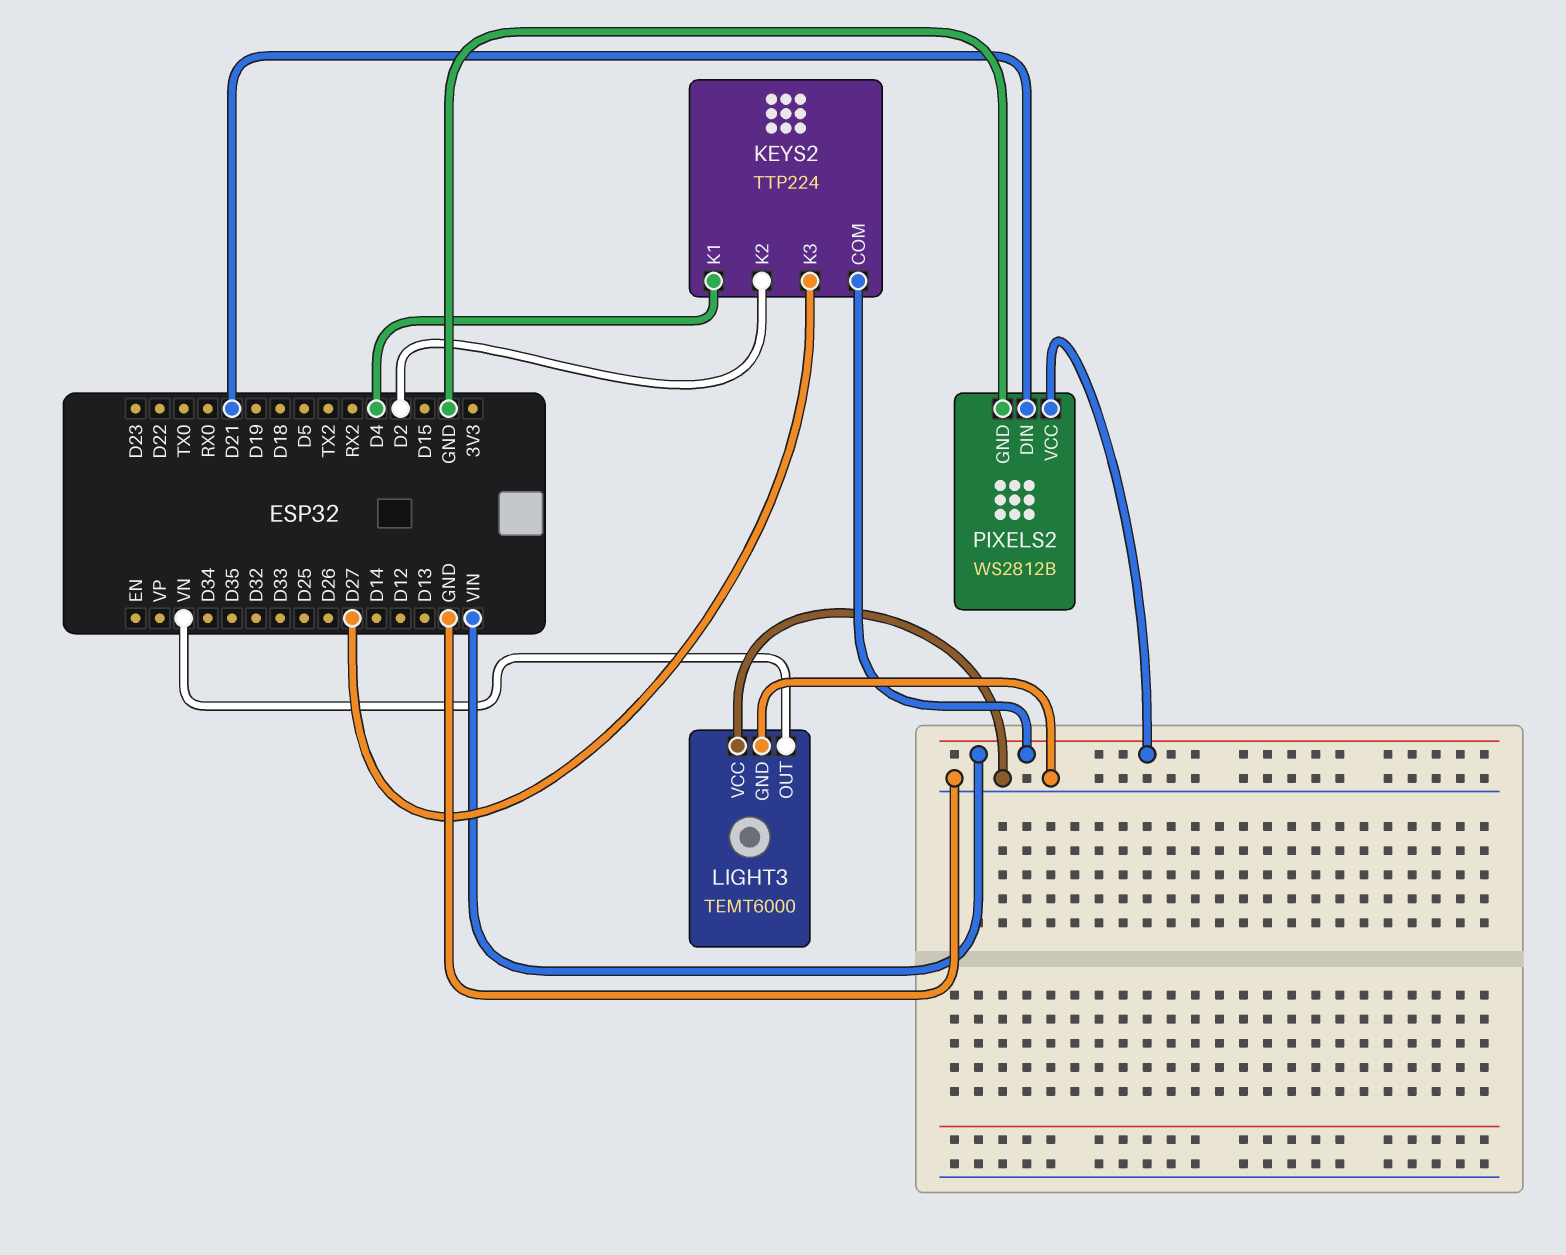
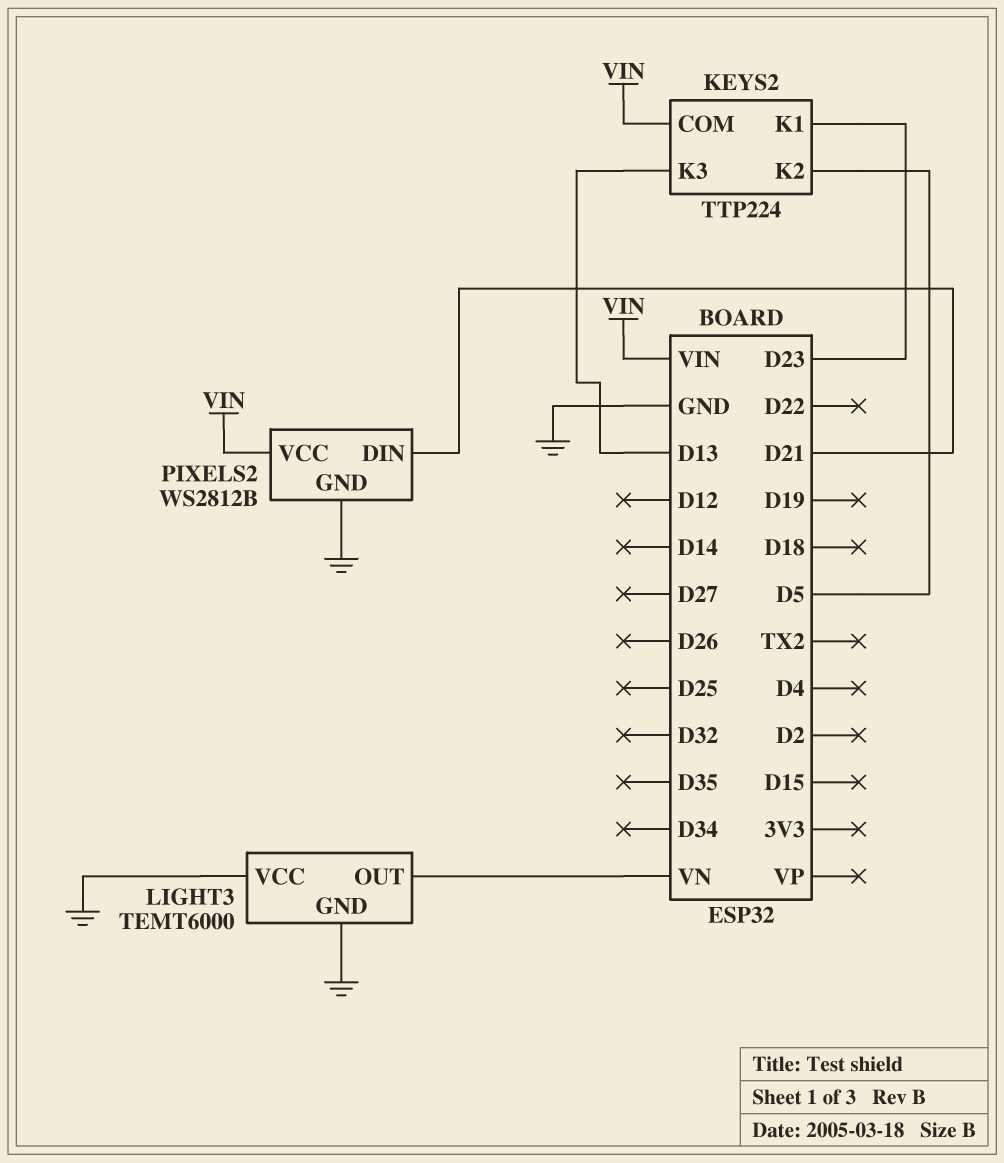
KEYS2 pin K1: D4 -> D23
KEYS2 pin K2: D2 -> D5
KEYS2 pin K3: D27 -> D13

